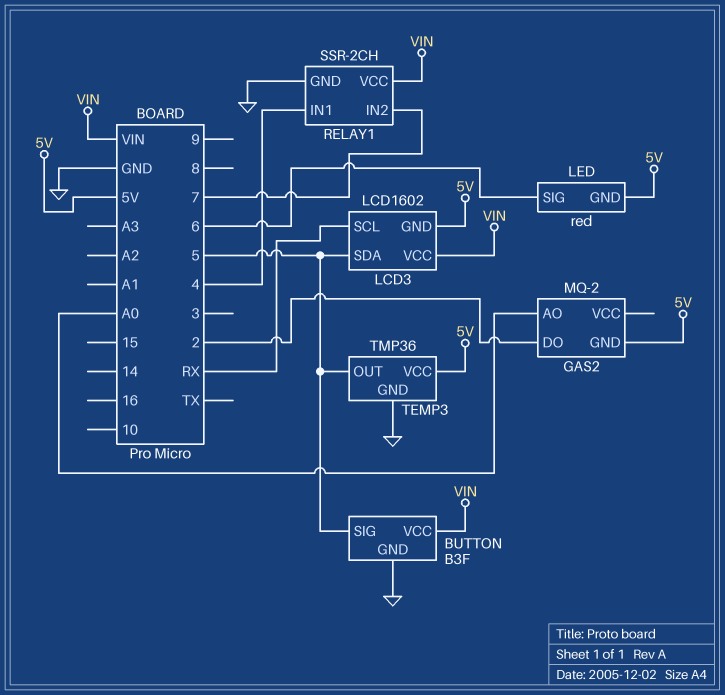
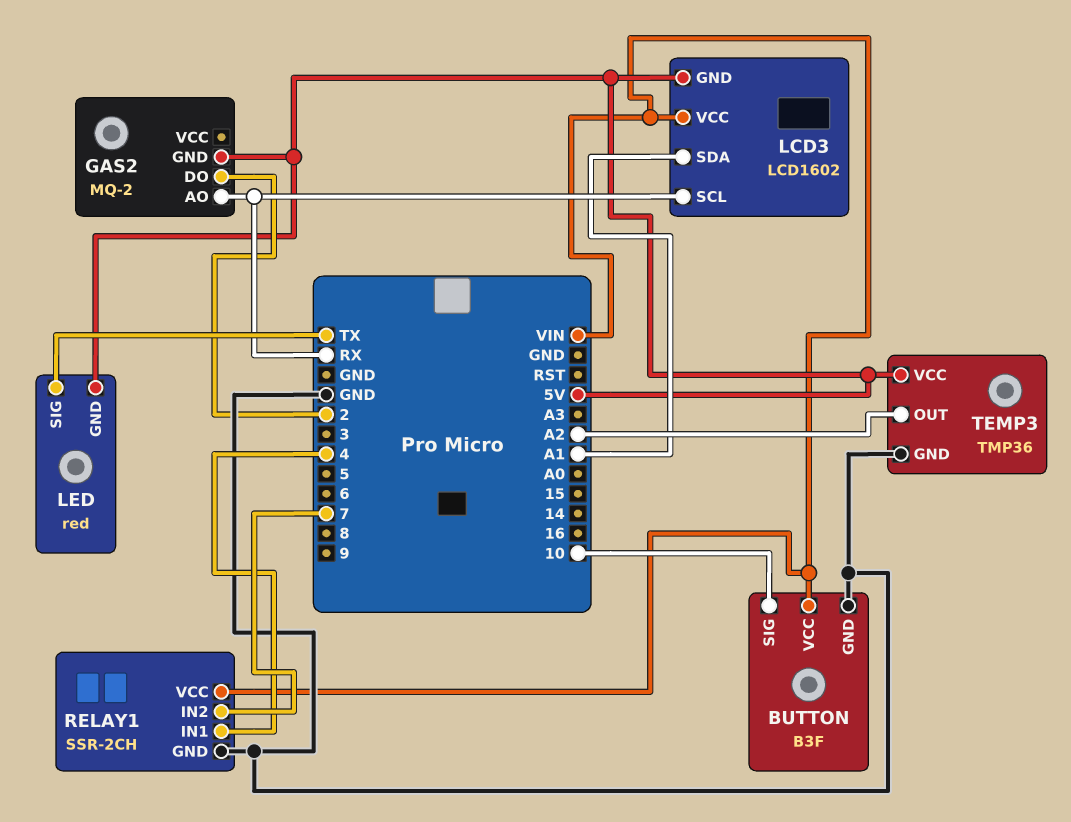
BUTTON pin SIG: 5 -> 10
GAS2 pin AO: A0 -> RX
LCD3 pin SDA: 5 -> A1
LED pin SIG: 6 -> TX
TEMP3 pin OUT: 5 -> A2

